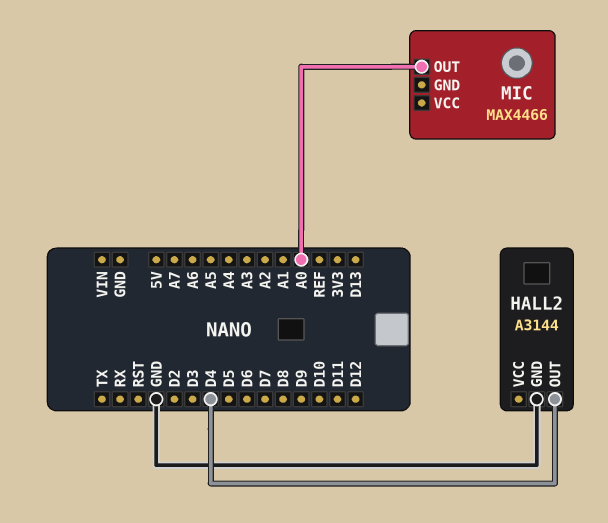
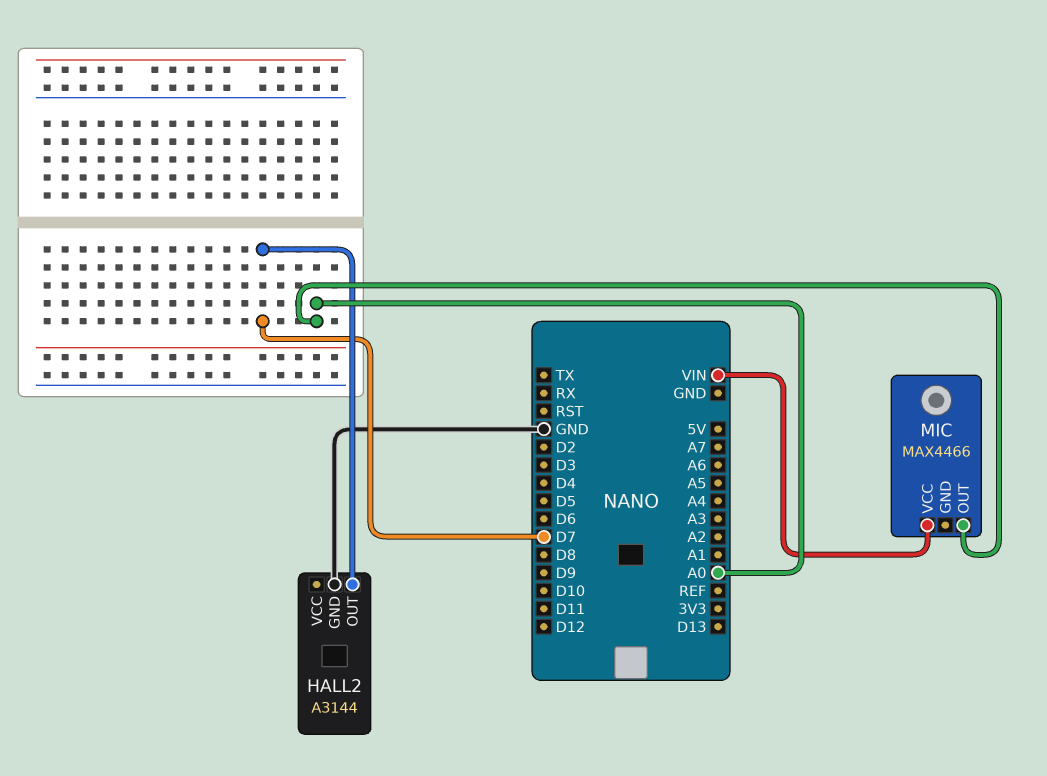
HALL2 pin OUT: D4 -> D7
MIC pin VCC: none -> VIN

